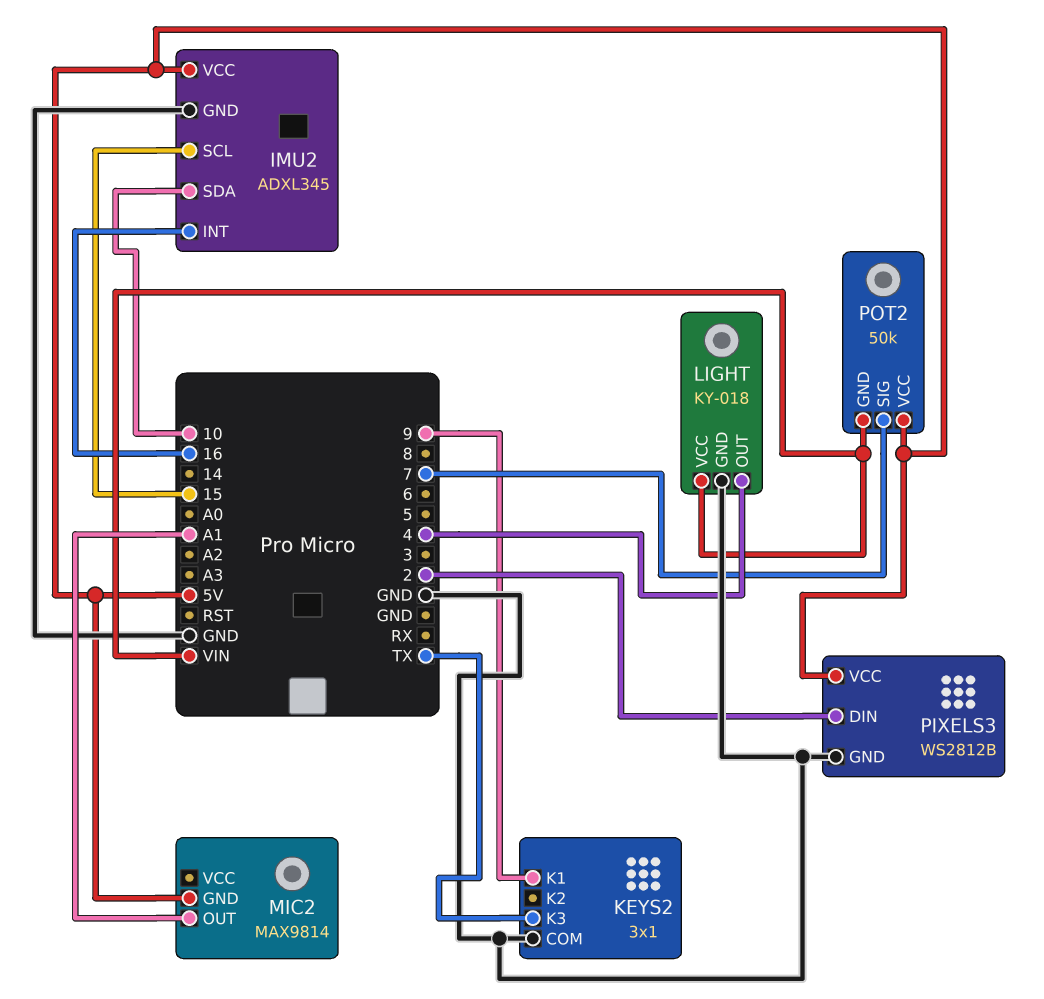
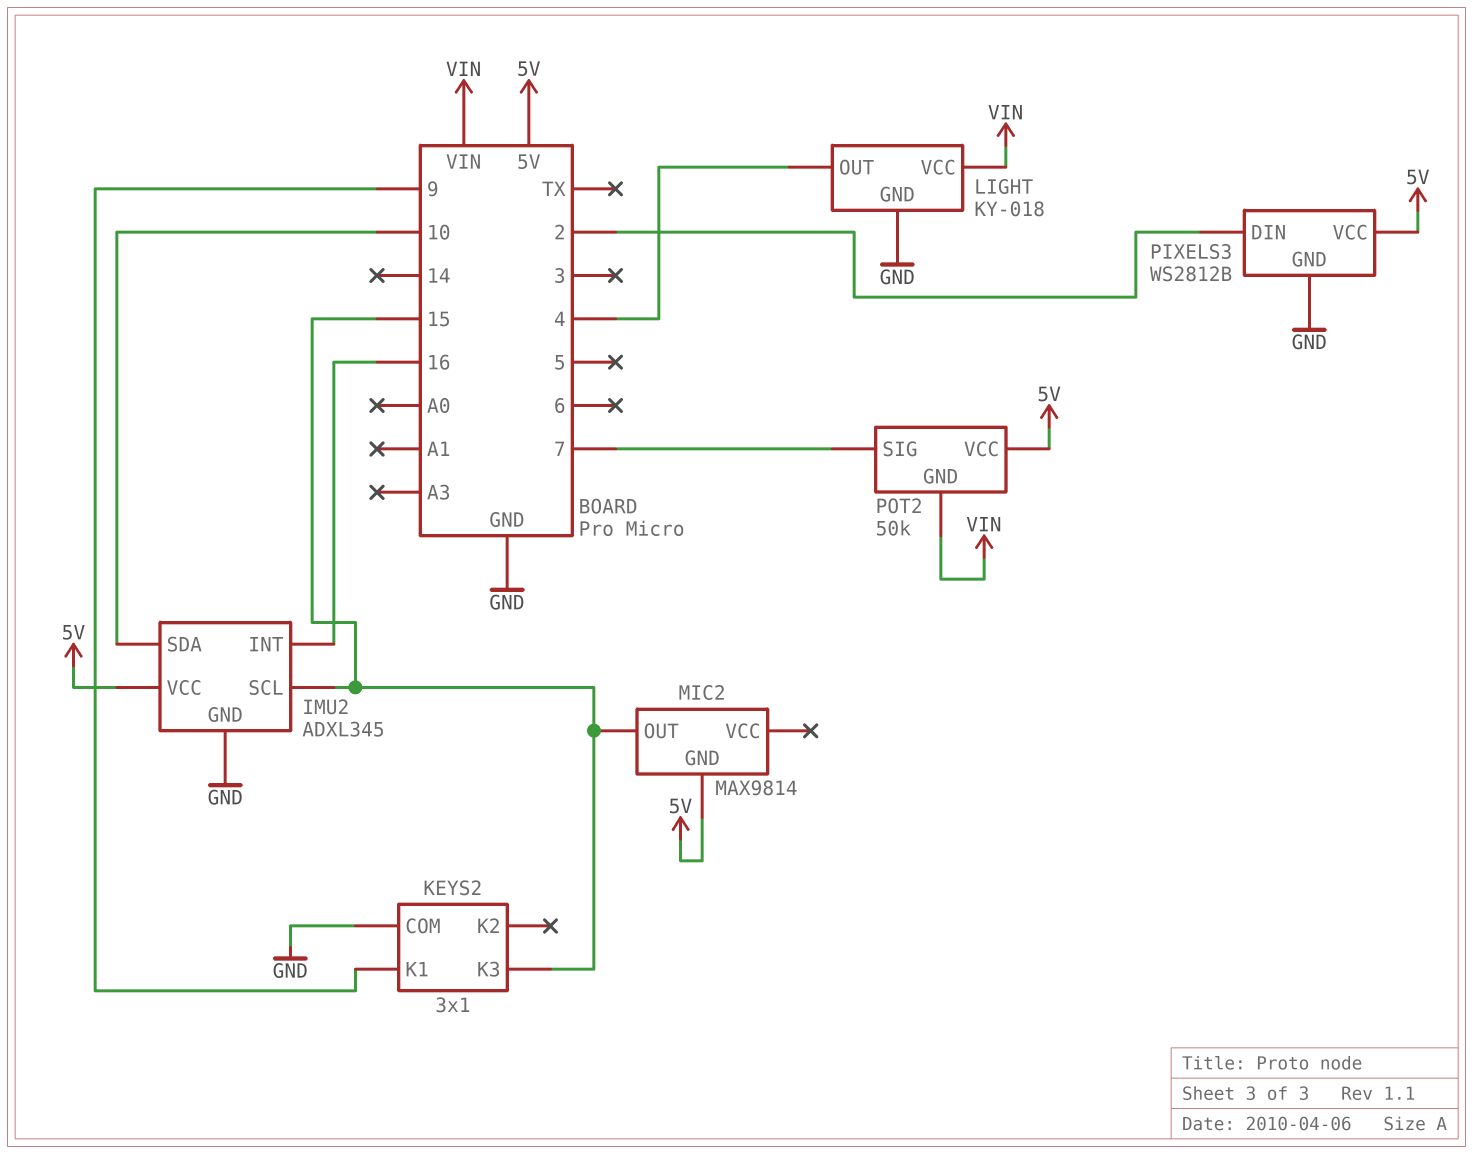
KEYS2 pin K3: TX -> 15
MIC2 pin OUT: A1 -> 15

